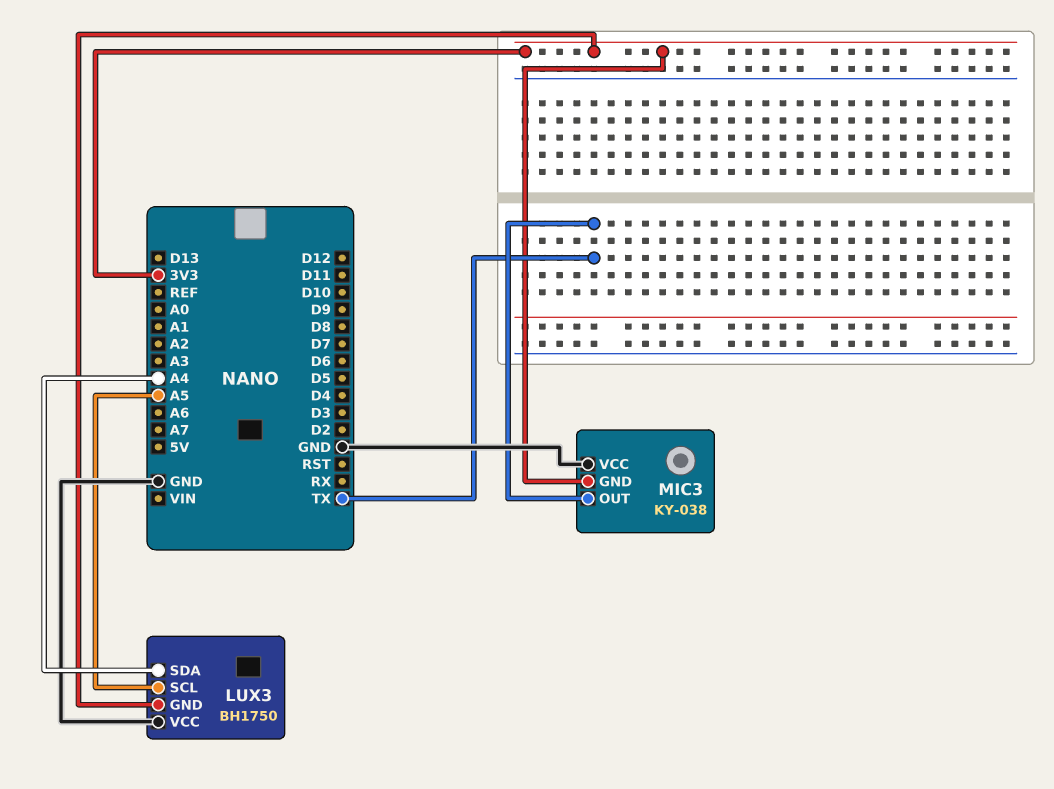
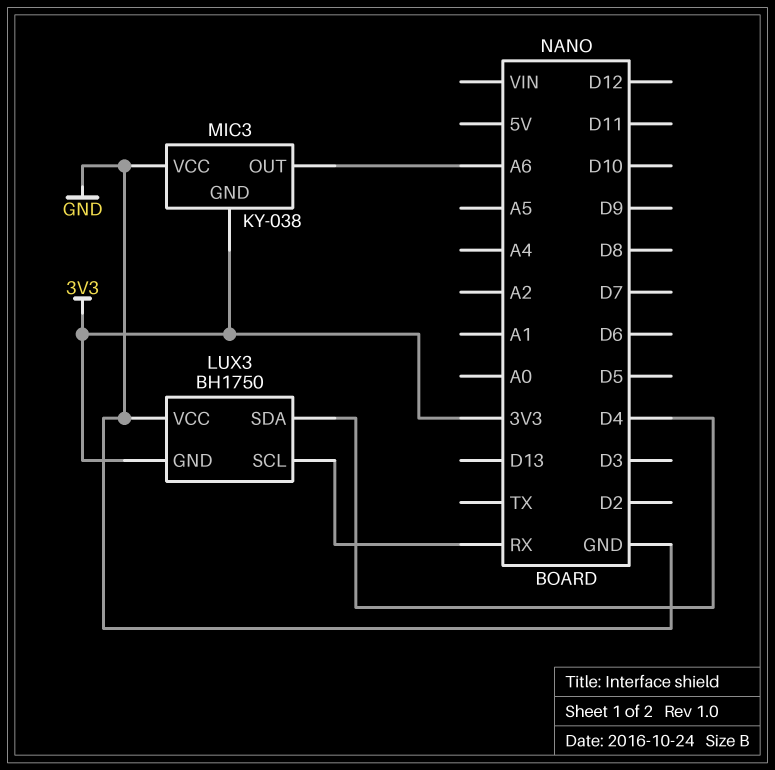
LUX3 pin SCL: A5 -> RX
LUX3 pin SDA: A4 -> D4
MIC3 pin OUT: TX -> A6

